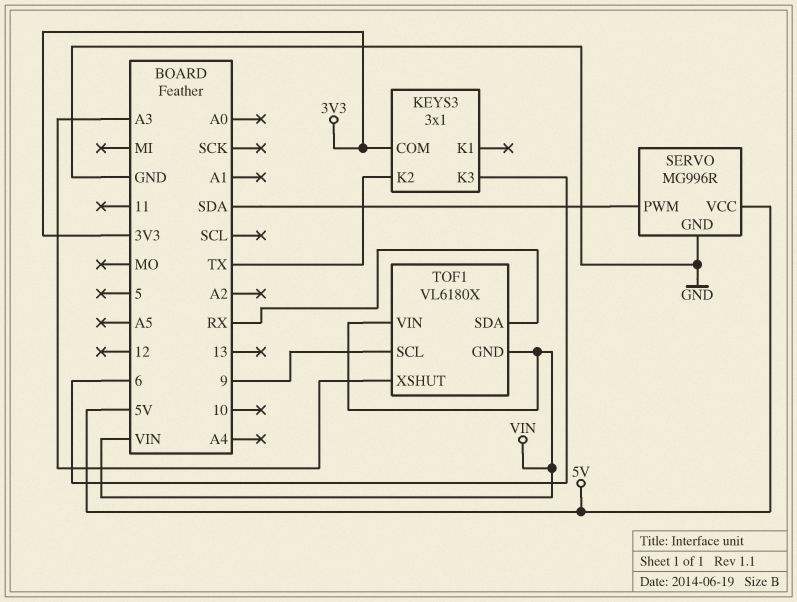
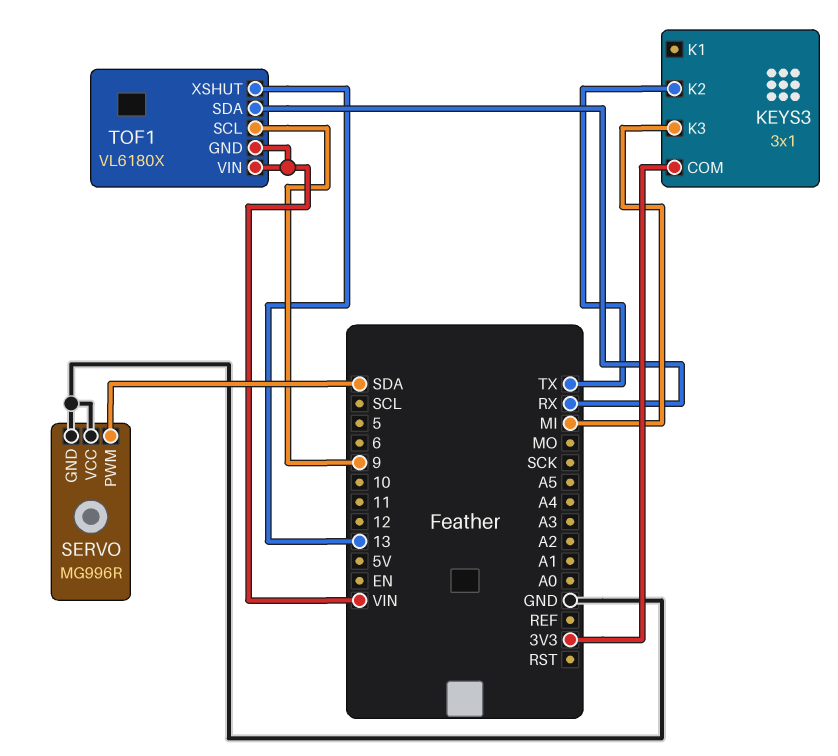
KEYS3 pin K3: 6 -> MI
SERVO pin VCC: 5V -> GND
TOF1 pin XSHUT: A3 -> 13

